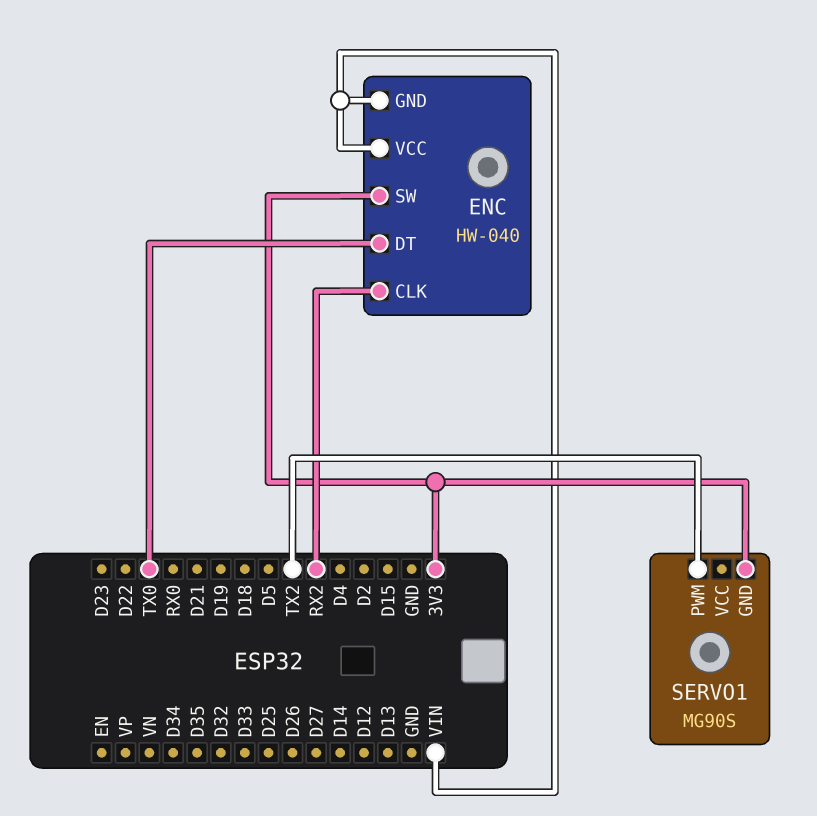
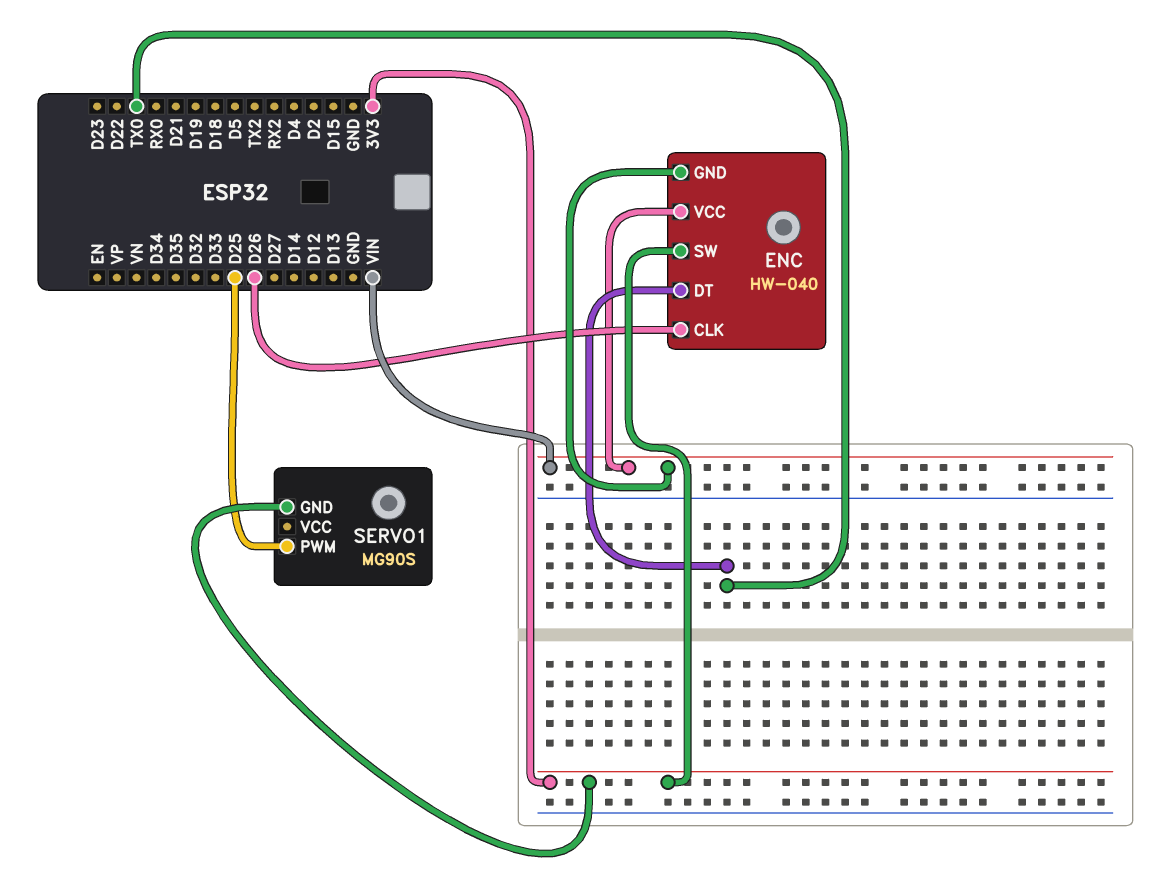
ENC pin CLK: RX2 -> D26
SERVO1 pin PWM: TX2 -> D25

